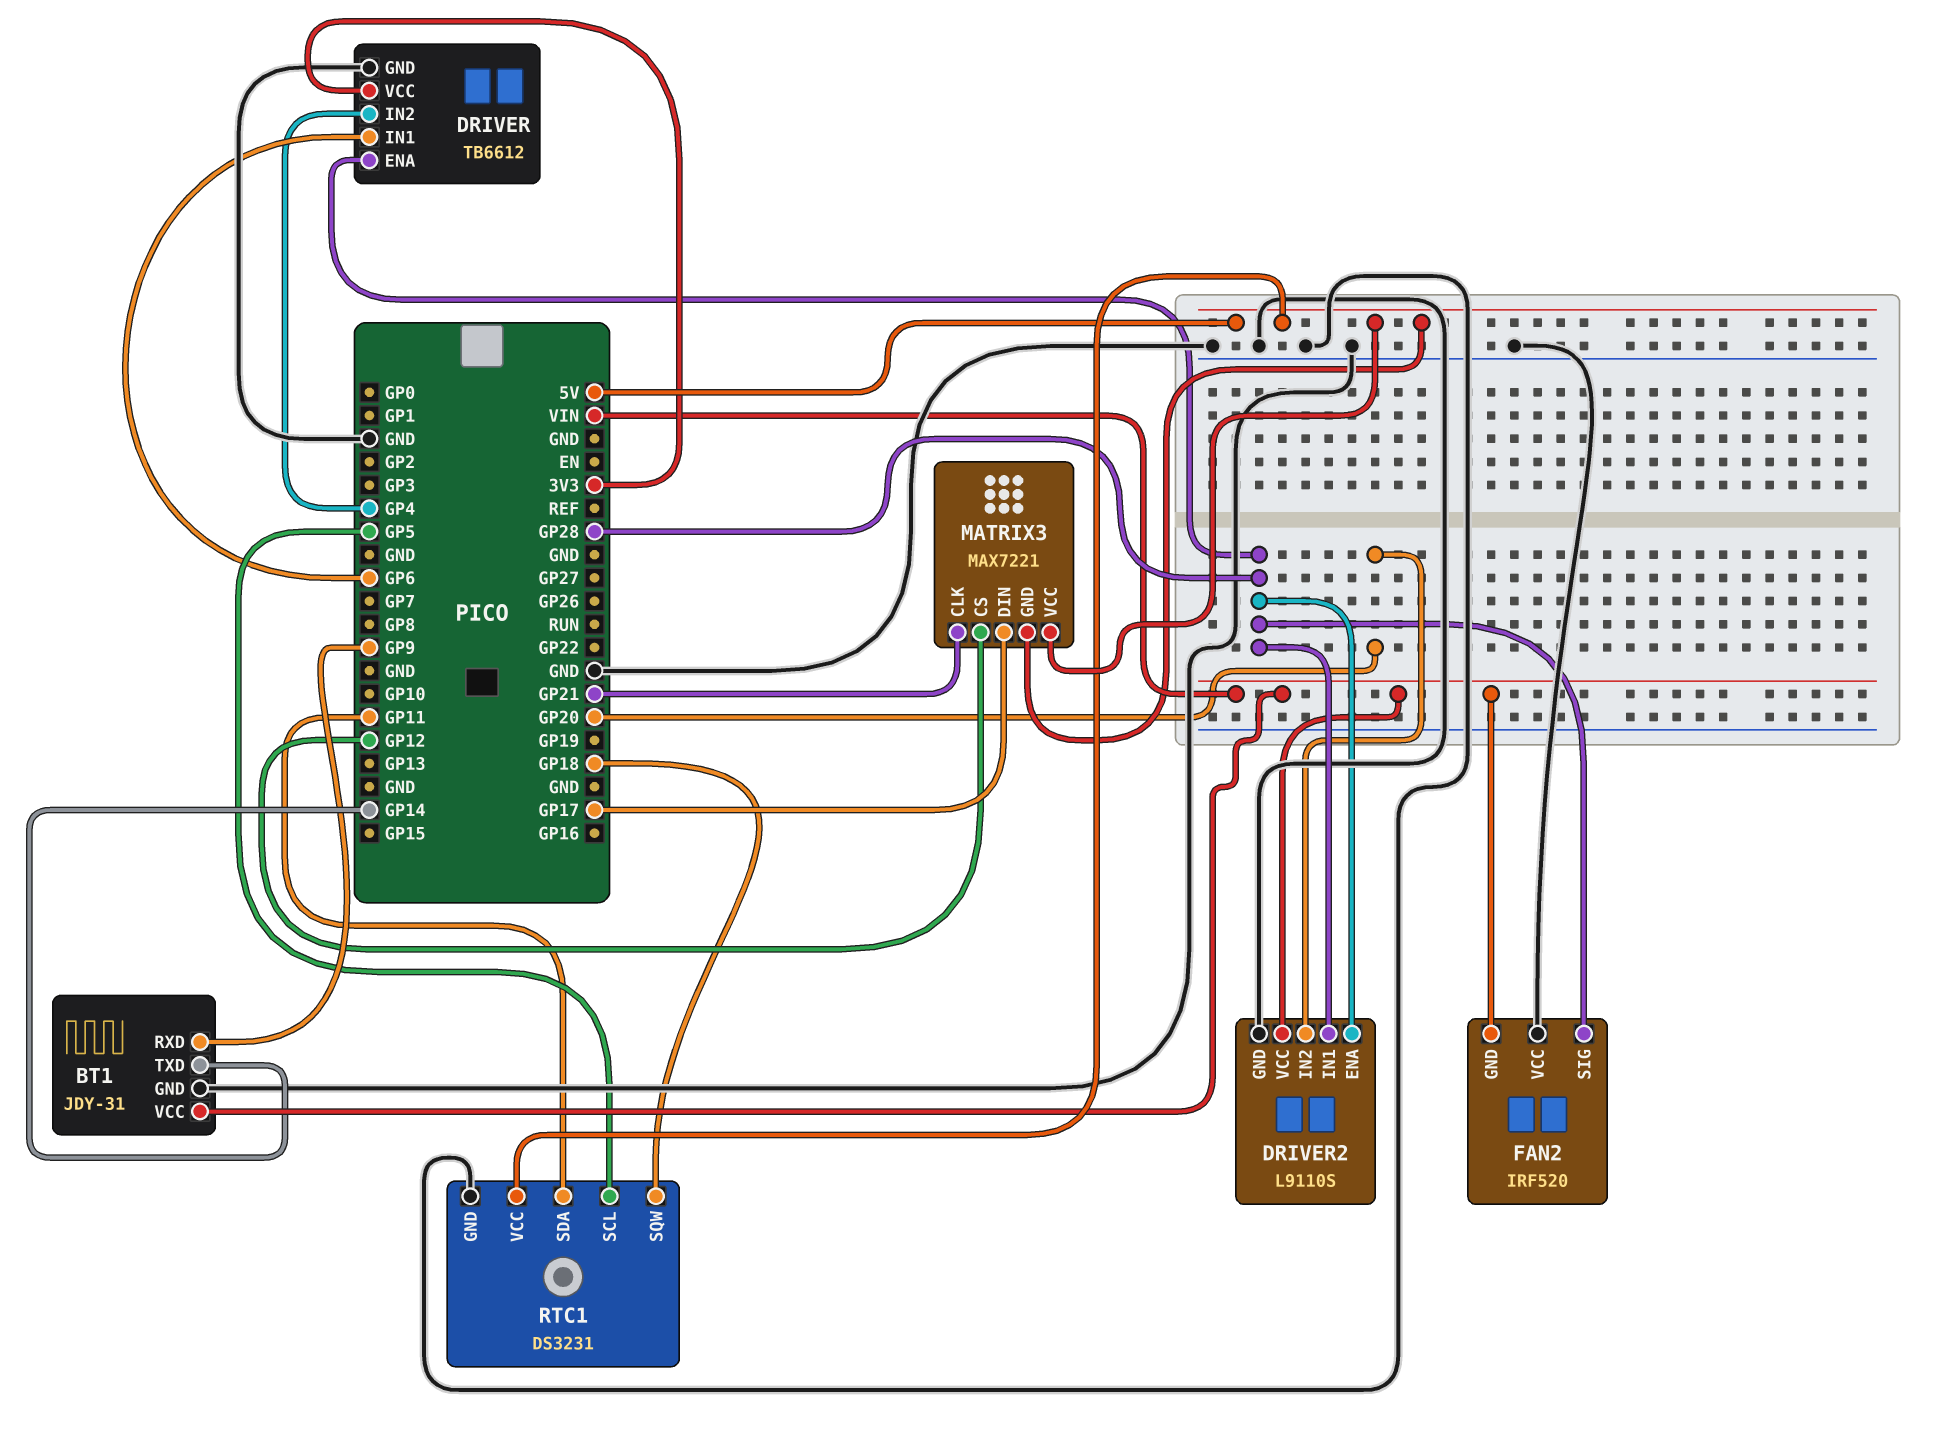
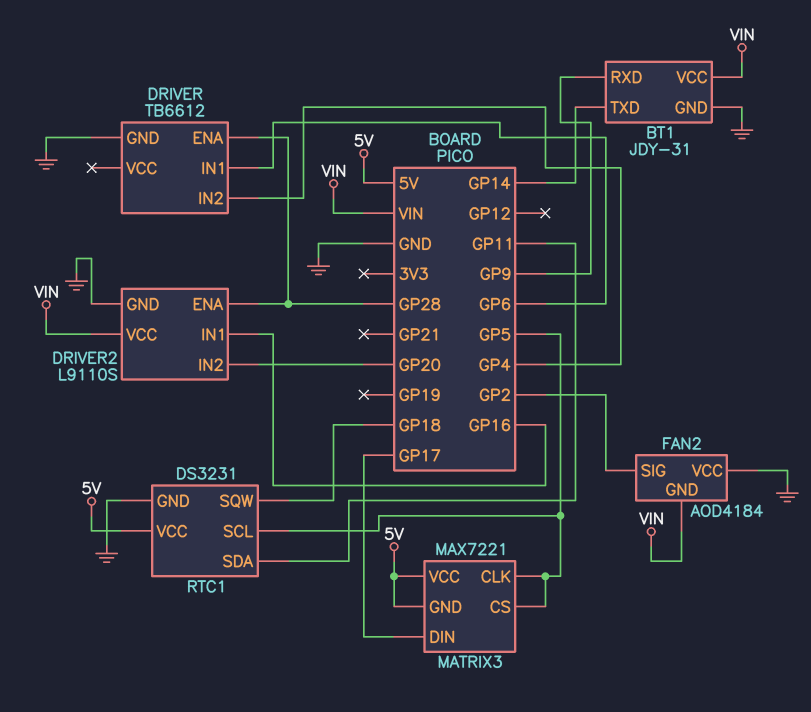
DRIVER pin VCC: 3V3 -> none
DRIVER2 pin IN1: GP28 -> GP16
FAN2: IRF520 -> AOD4184
FAN2 pin SIG: GP28 -> GP2
MATRIX3 pin CLK: GP21 -> GP5
MATRIX3 pin CS: GP12 -> GP5

